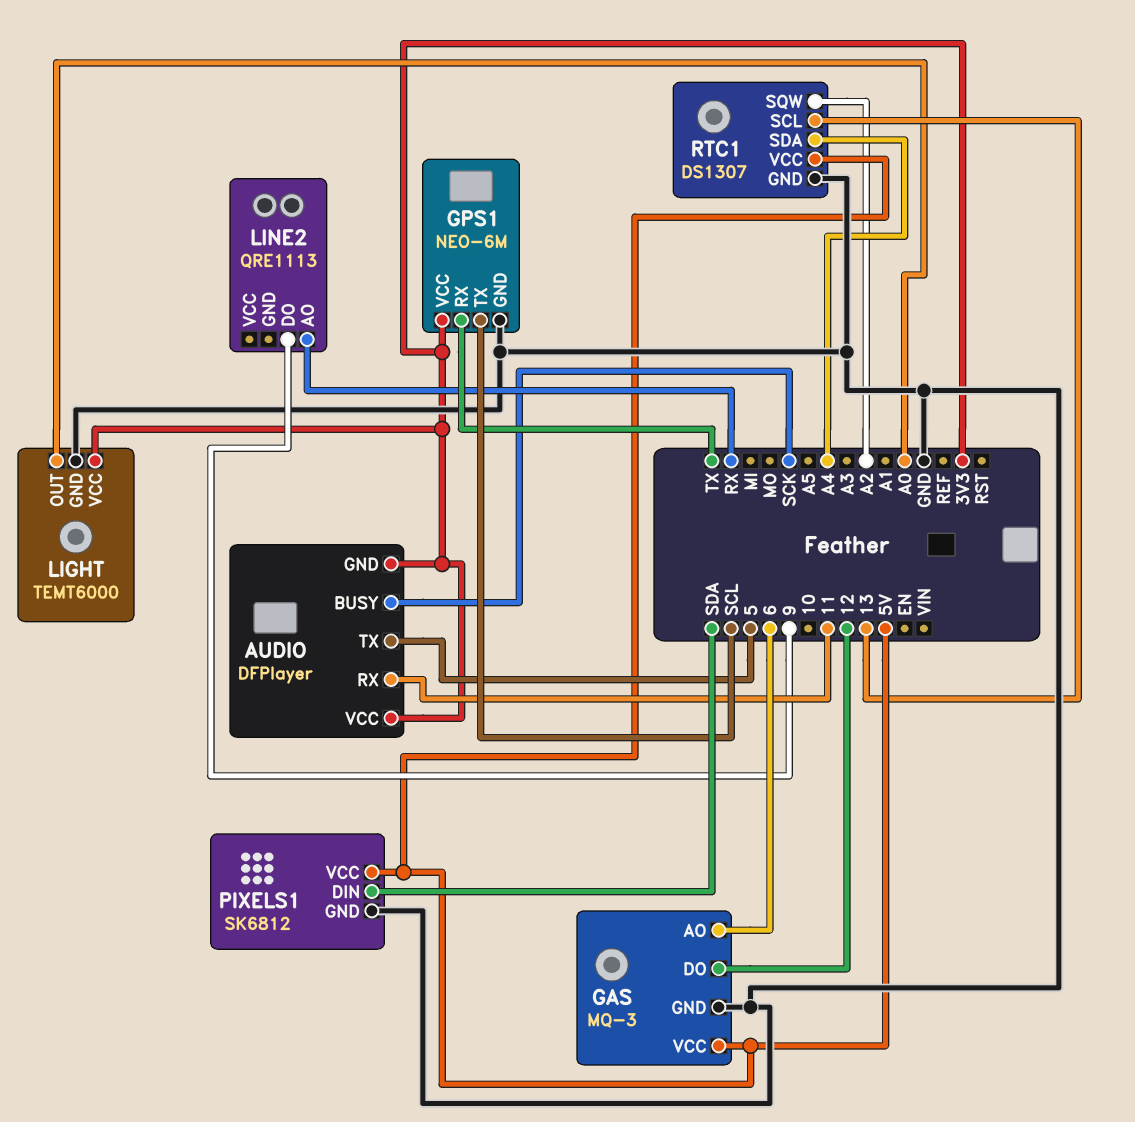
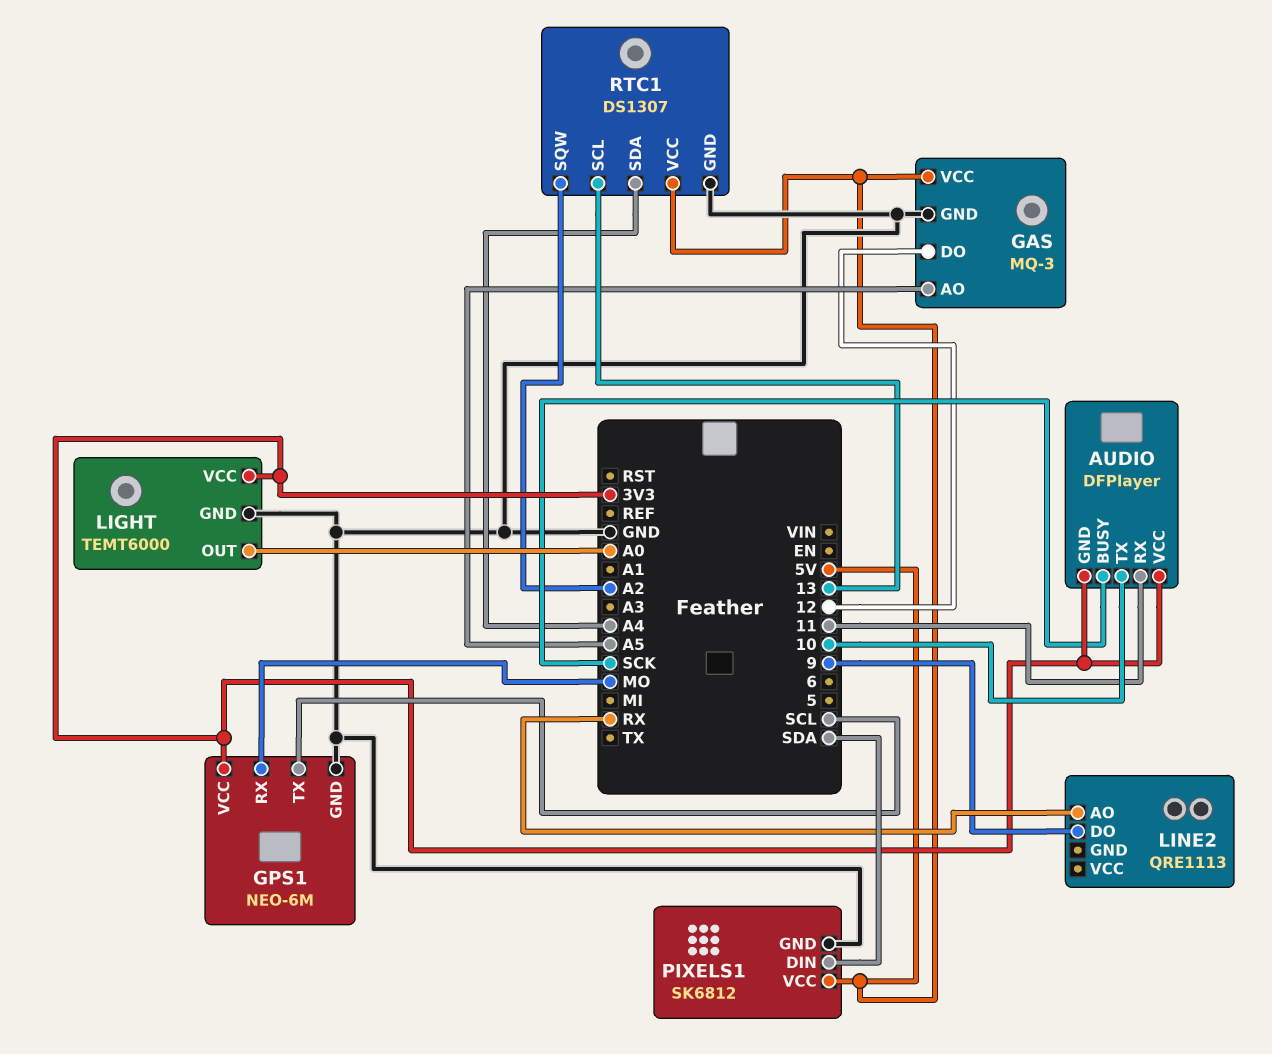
AUDIO pin TX: 5 -> 10
GAS pin AO: 6 -> A5
GPS1 pin RX: TX -> MO

